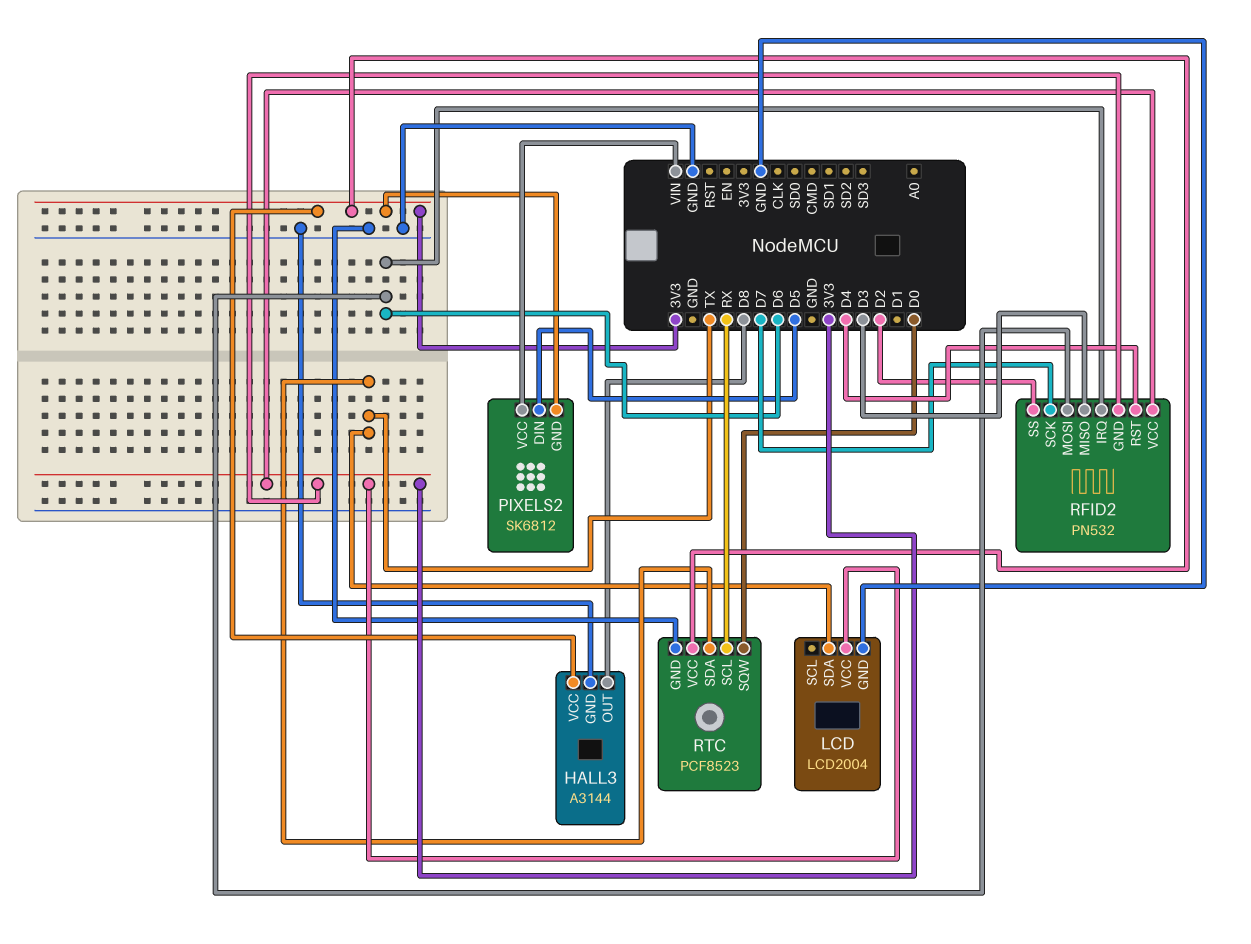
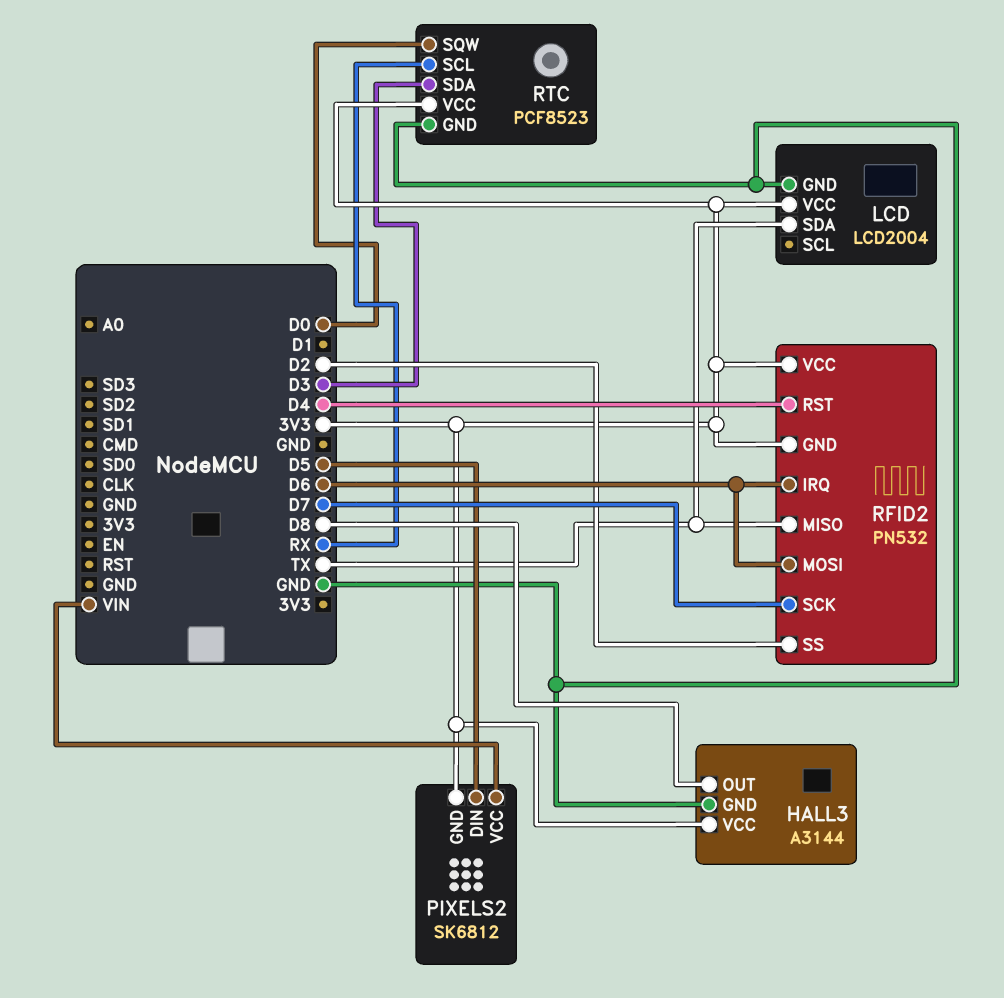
RFID2 pin MISO: D3 -> TX
RTC pin SDA: TX -> D3

